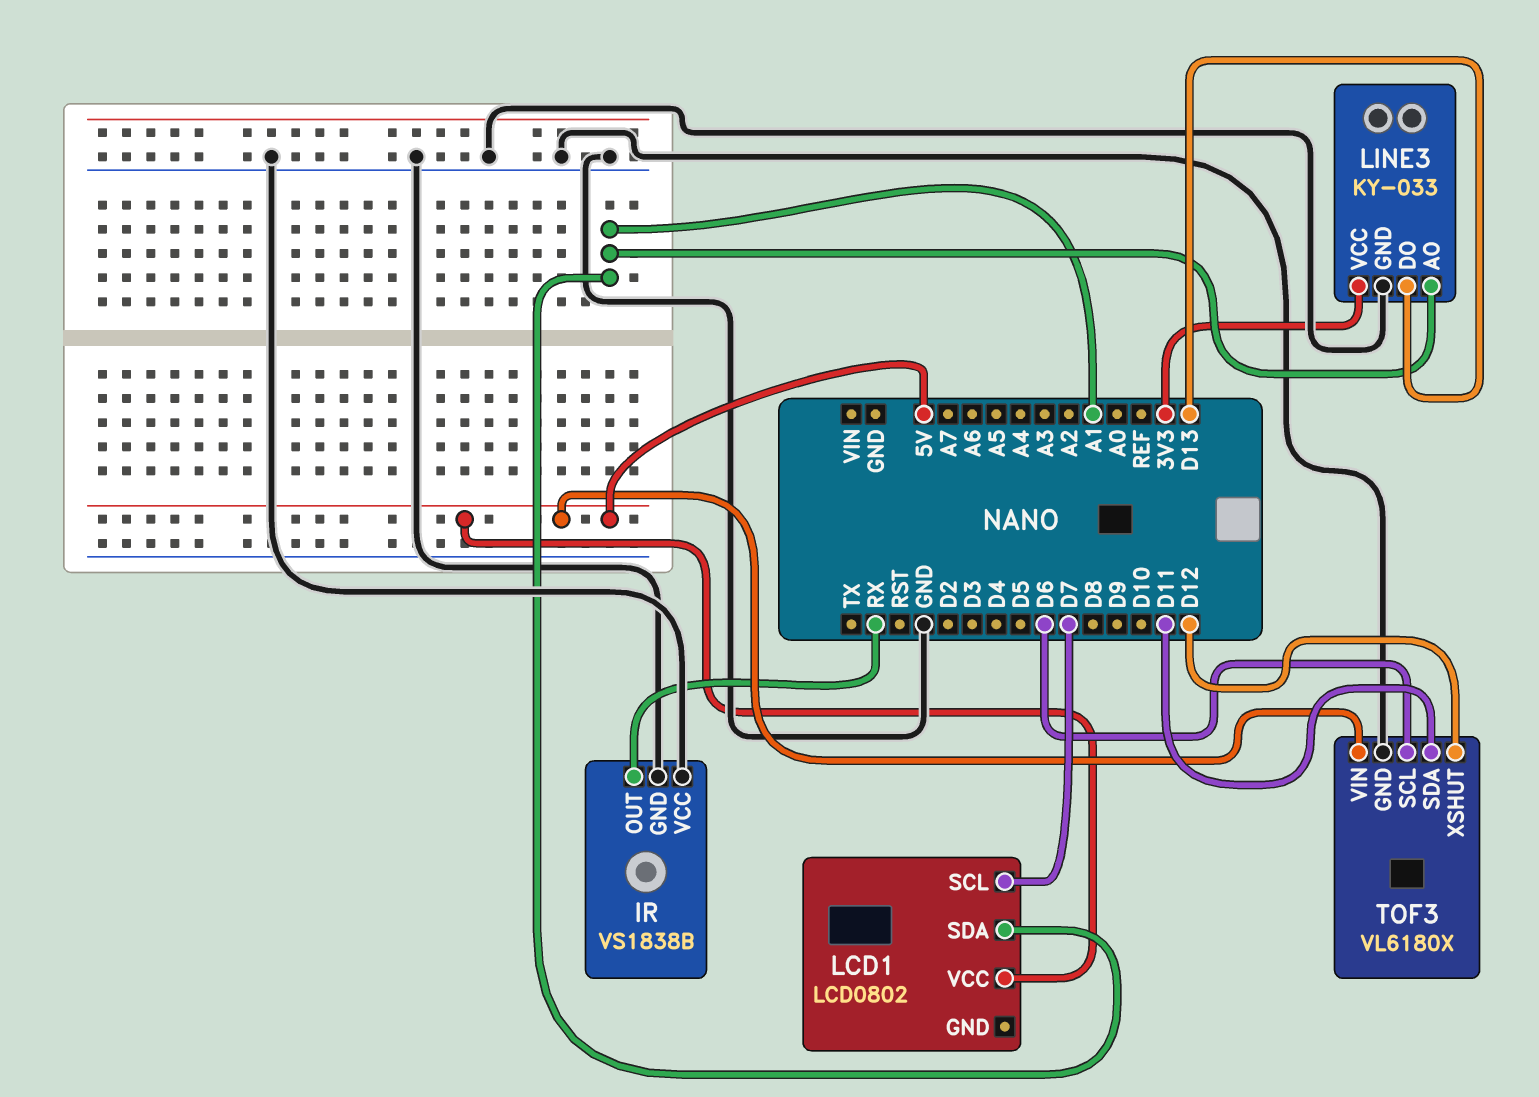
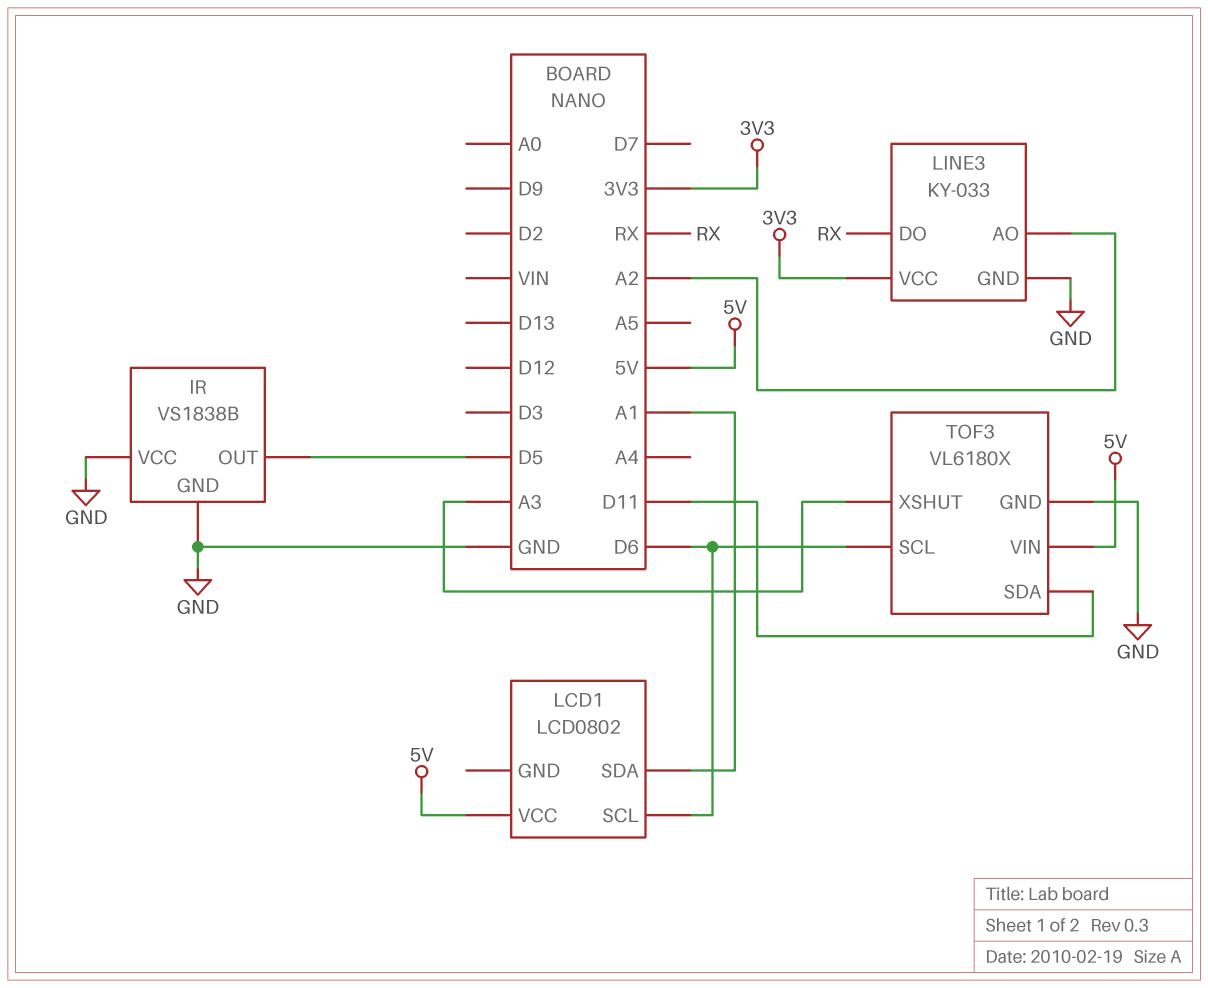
IR pin OUT: RX -> D5
LCD1 pin SCL: D7 -> D6
LINE3 pin AO: A1 -> A2
LINE3 pin DO: D13 -> RX
TOF3 pin XSHUT: D12 -> A3

